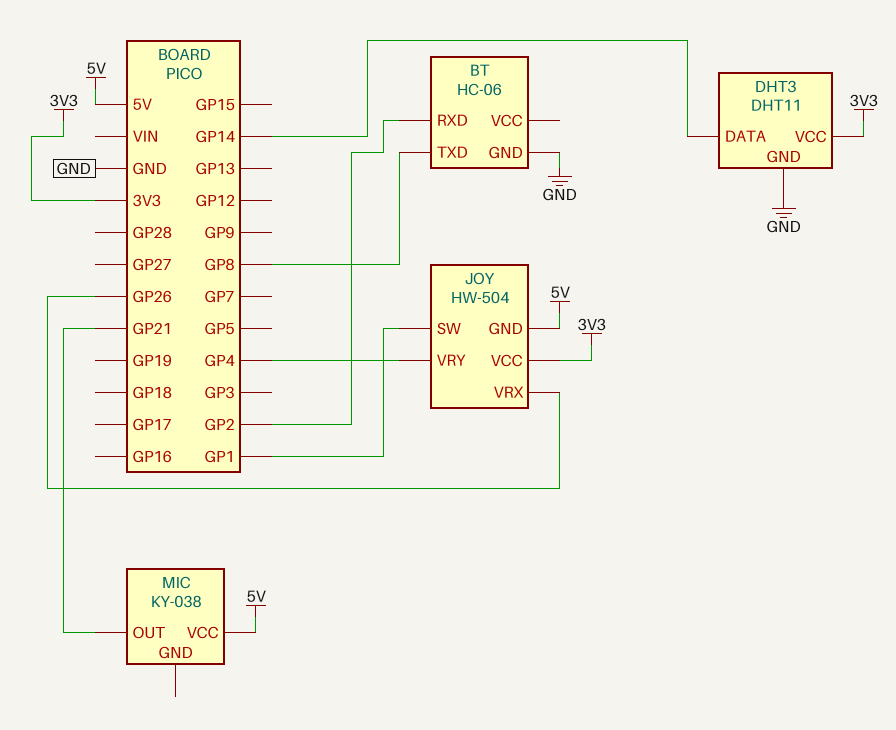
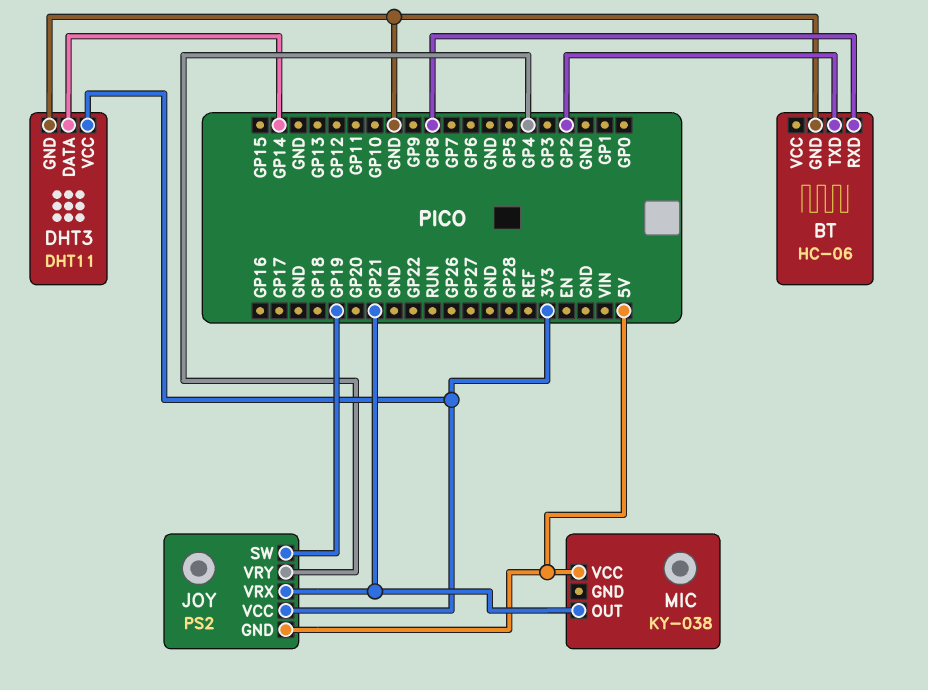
BT pin RXD: GP2 -> GP8
BT pin TXD: GP8 -> GP2
JOY: HW-504 -> PS2
JOY pin SW: GP1 -> GP19
JOY pin VRX: GP26 -> GP21

